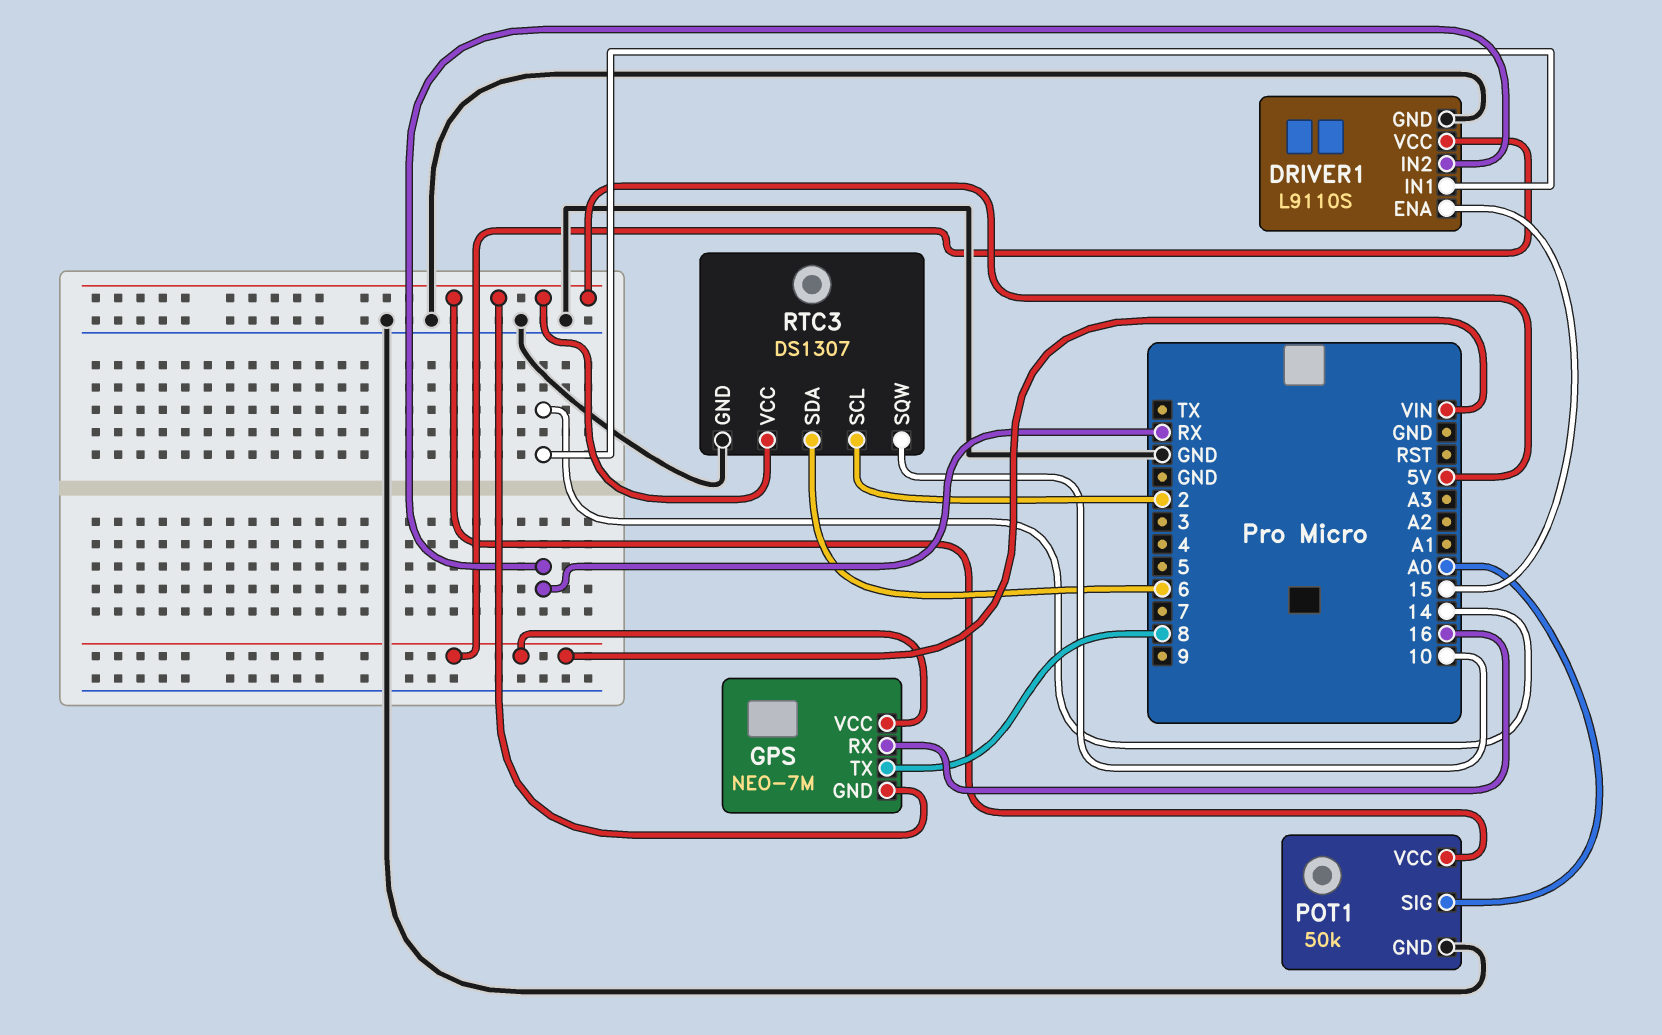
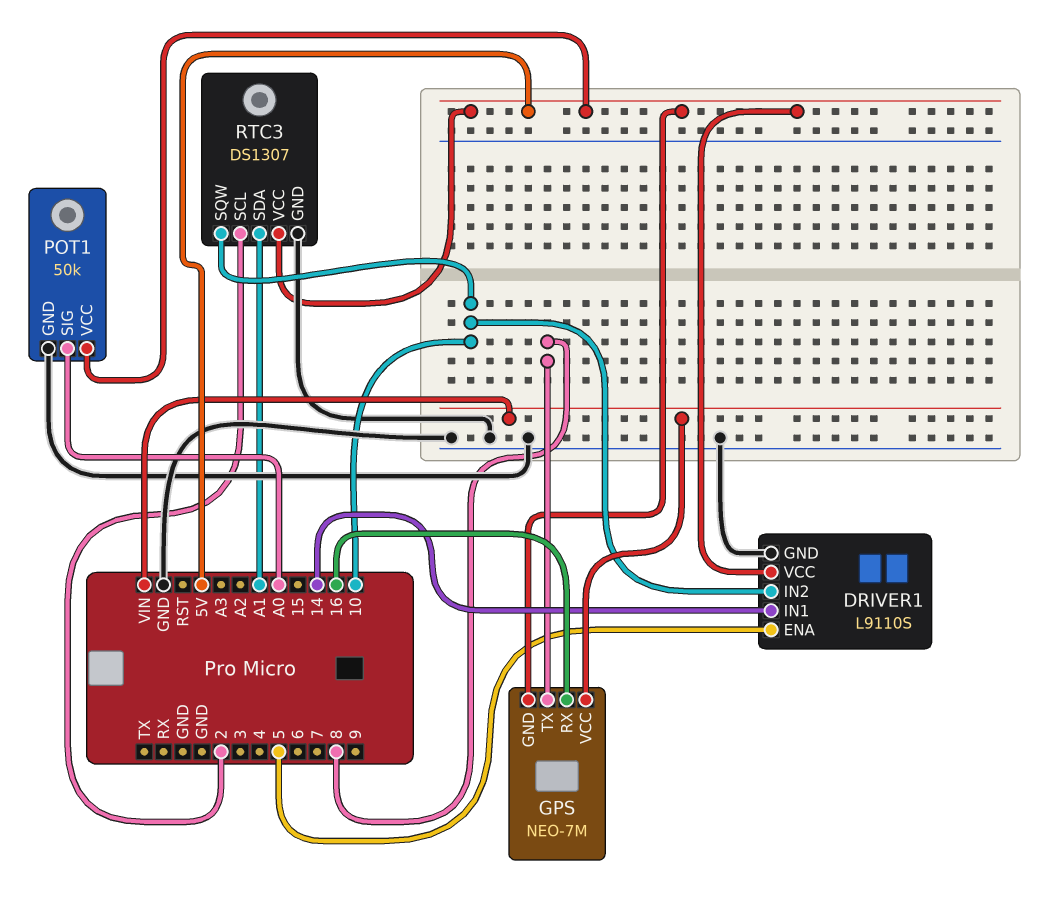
DRIVER1 pin ENA: 15 -> 5
DRIVER1 pin IN2: RX -> 10
DRIVER1 pin VCC: VIN -> 5V
RTC3 pin SDA: 6 -> A1

